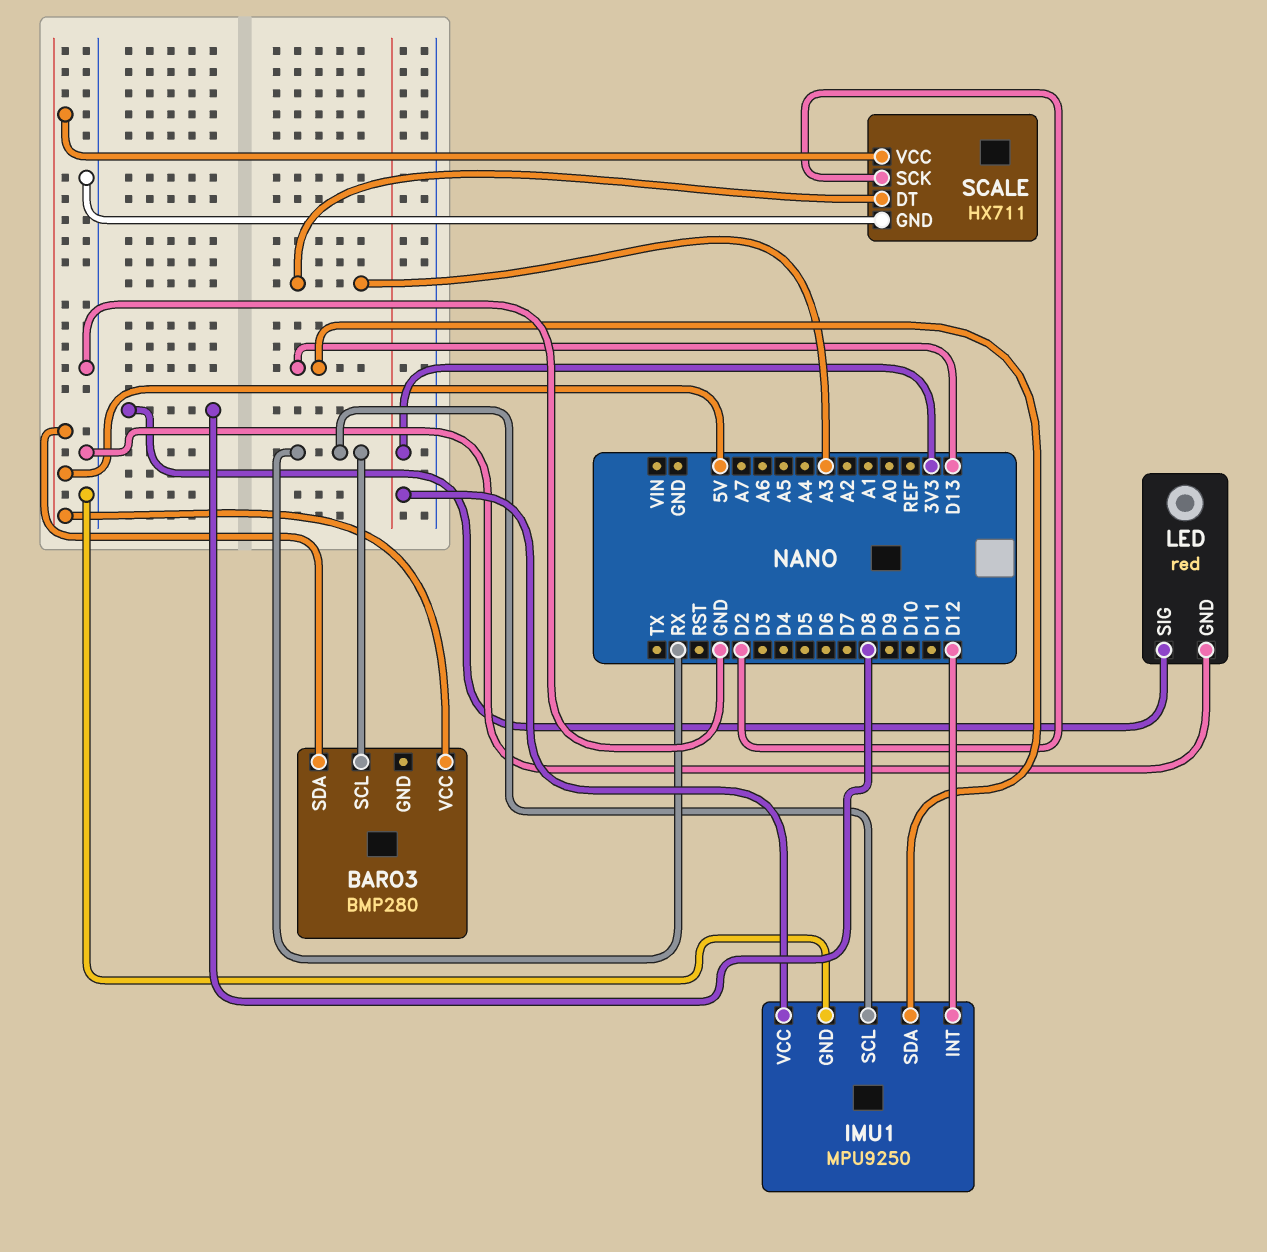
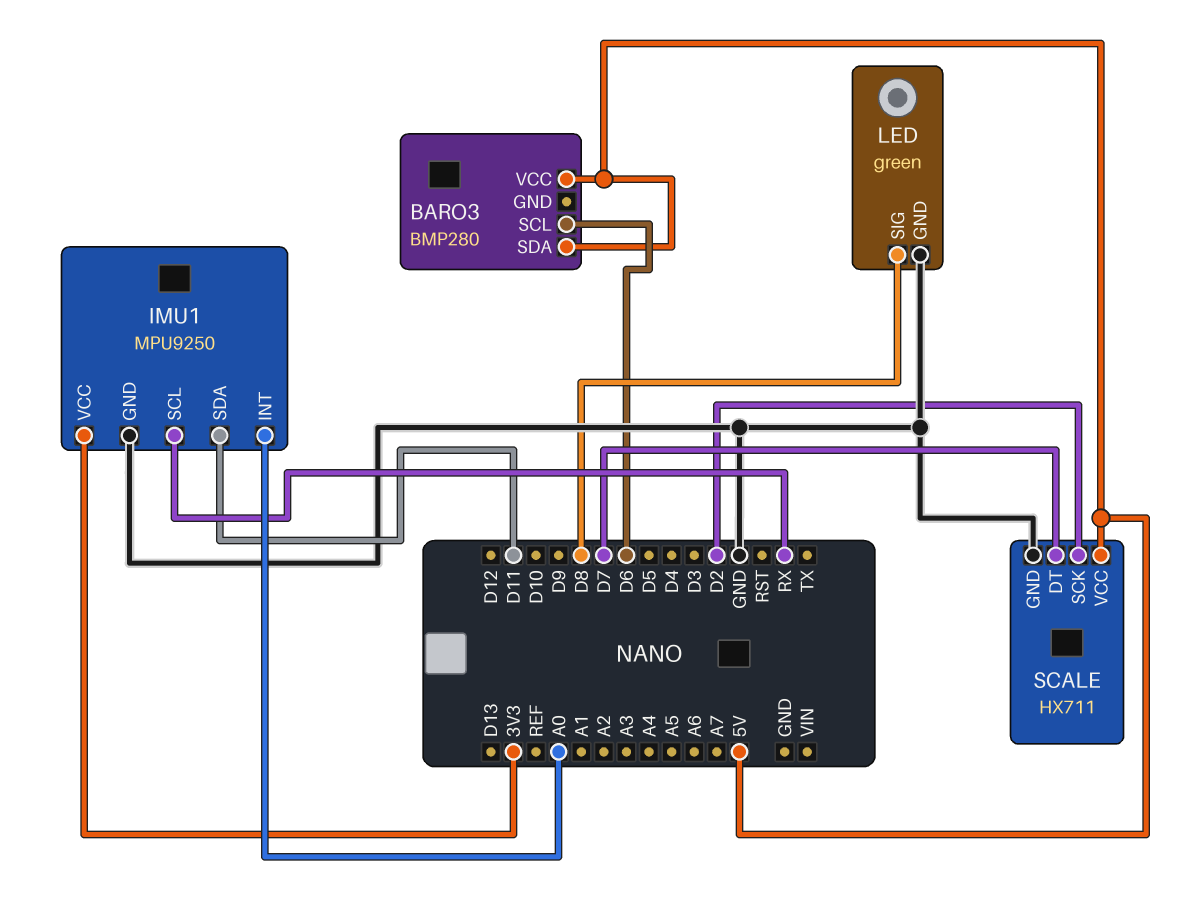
BARO3 pin SCL: RX -> D6
IMU1 pin INT: D12 -> A0
IMU1 pin SDA: D13 -> D11
LED: red -> green
SCALE pin DT: A3 -> D7

